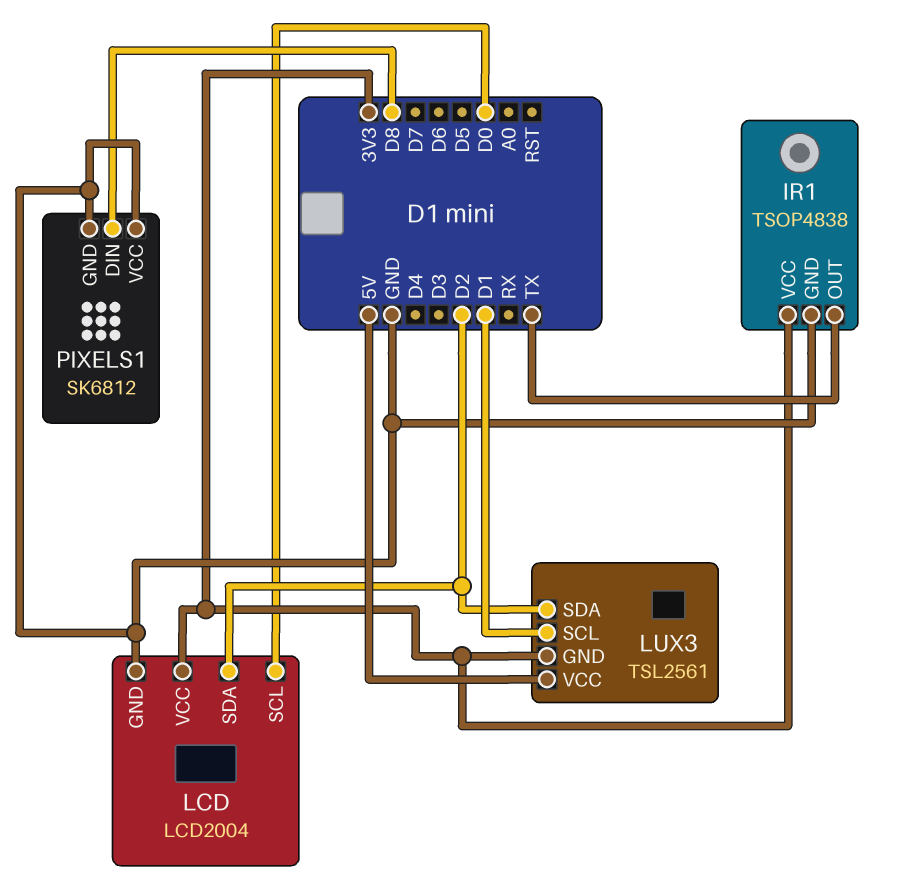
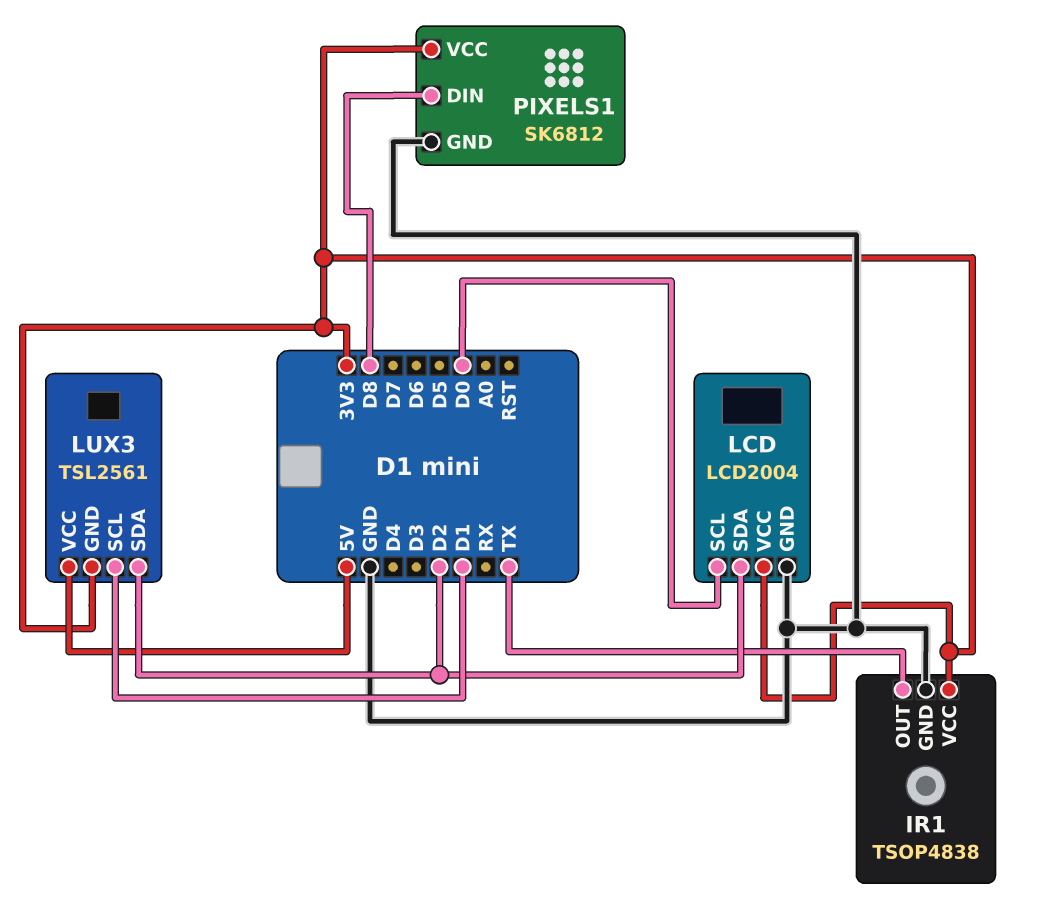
PIXELS1 pin VCC: GND -> 3V3

